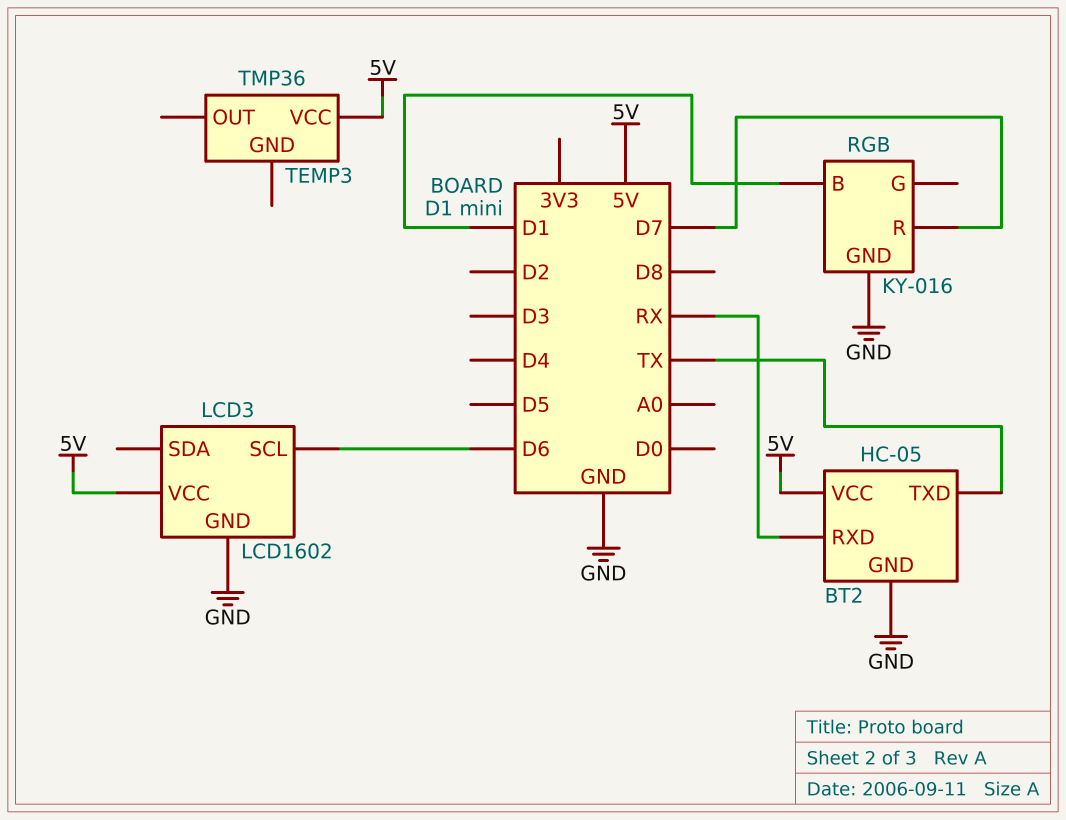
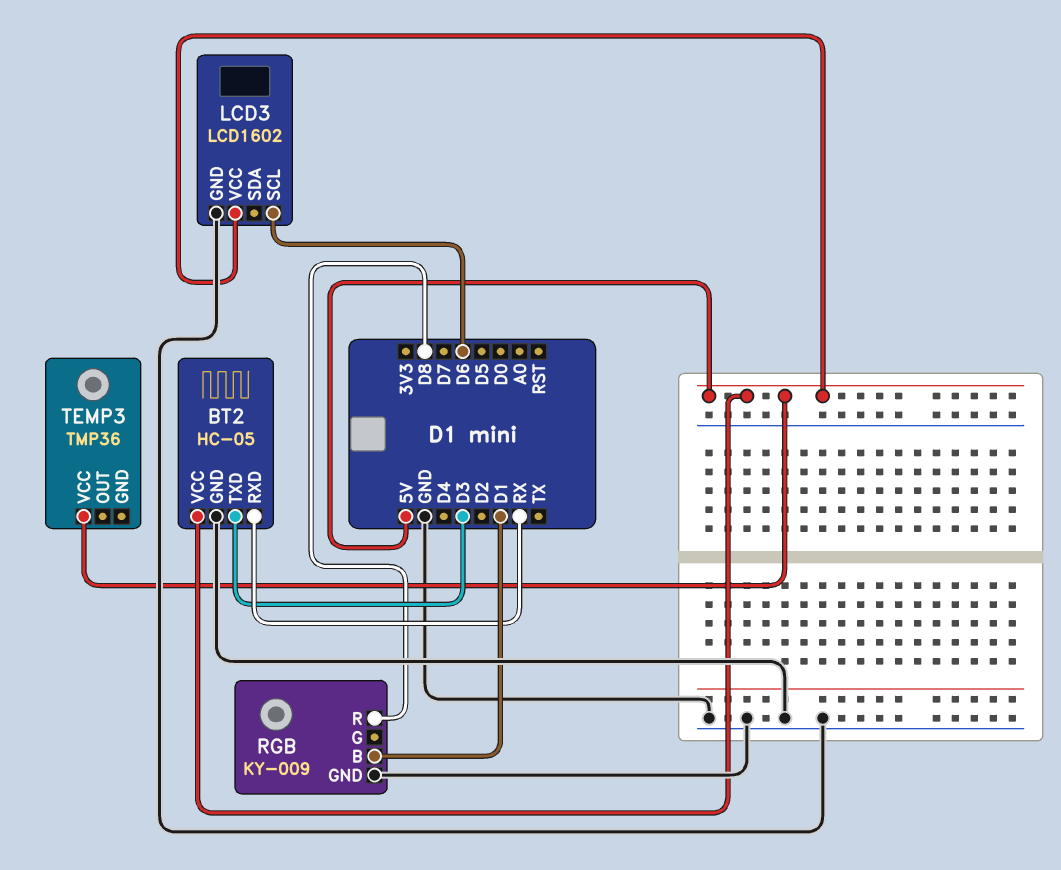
BT2 pin TXD: TX -> D3
RGB: KY-016 -> KY-009
RGB pin R: D7 -> D8

